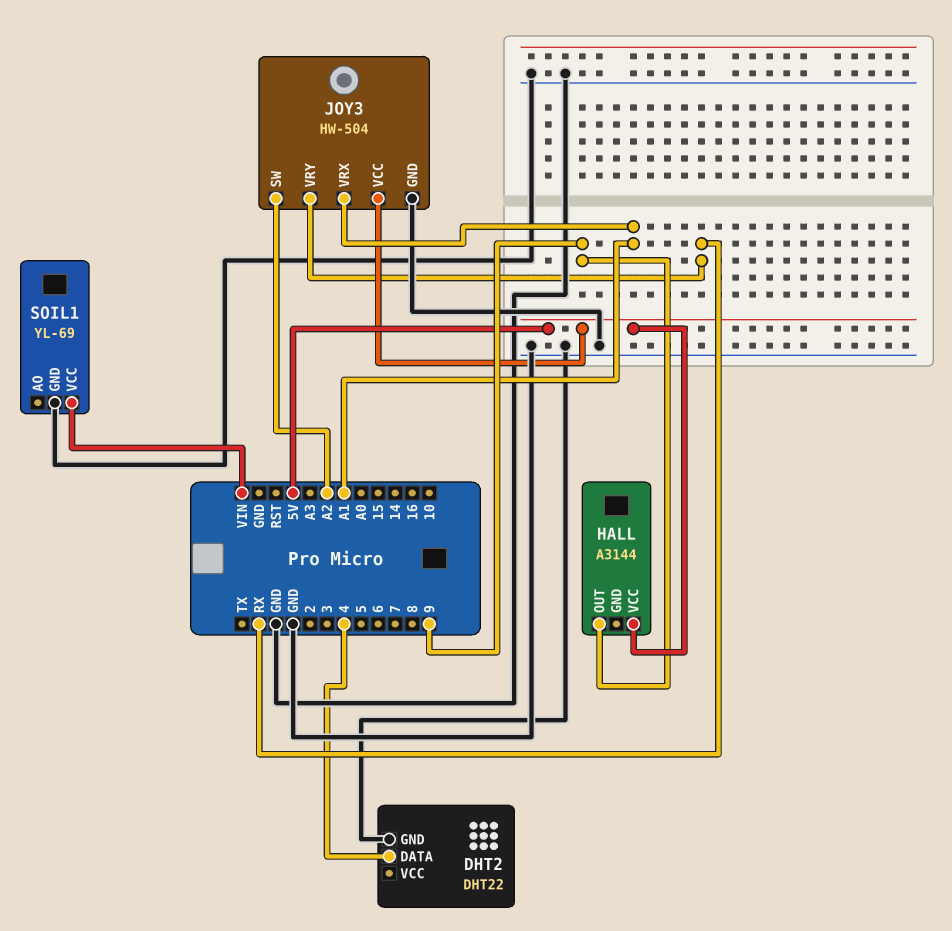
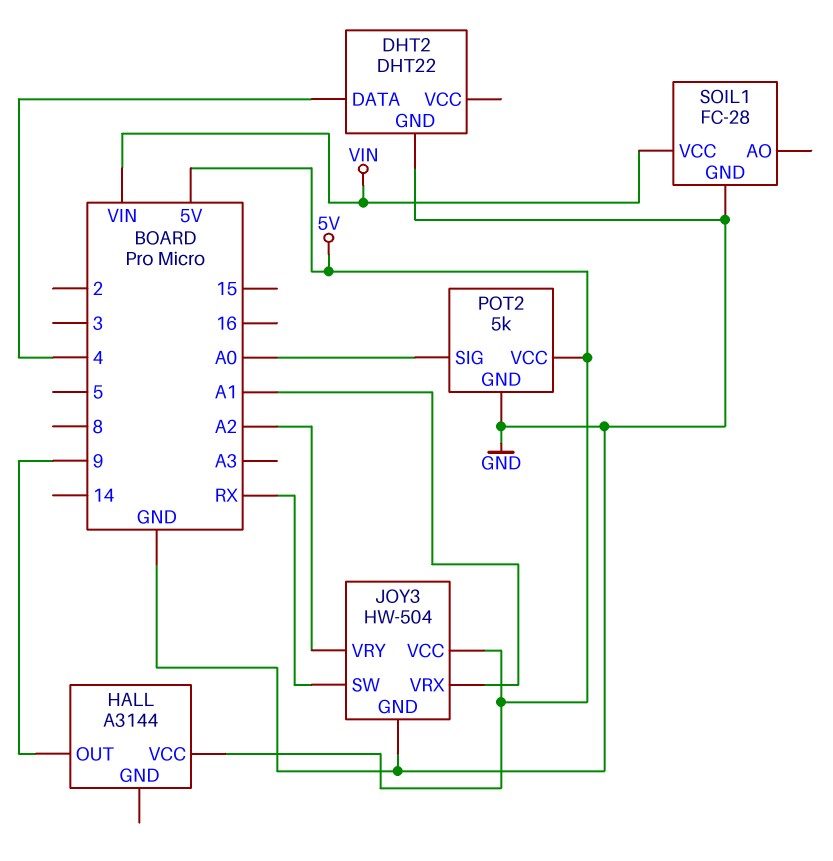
JOY3 pin SW: A2 -> RX
JOY3 pin VRY: RX -> A2
POT2: none -> 5k
POT2 pin GND: none -> GND
POT2 pin SIG: none -> A0
POT2 pin VCC: none -> 5V
SOIL1: YL-69 -> FC-28

